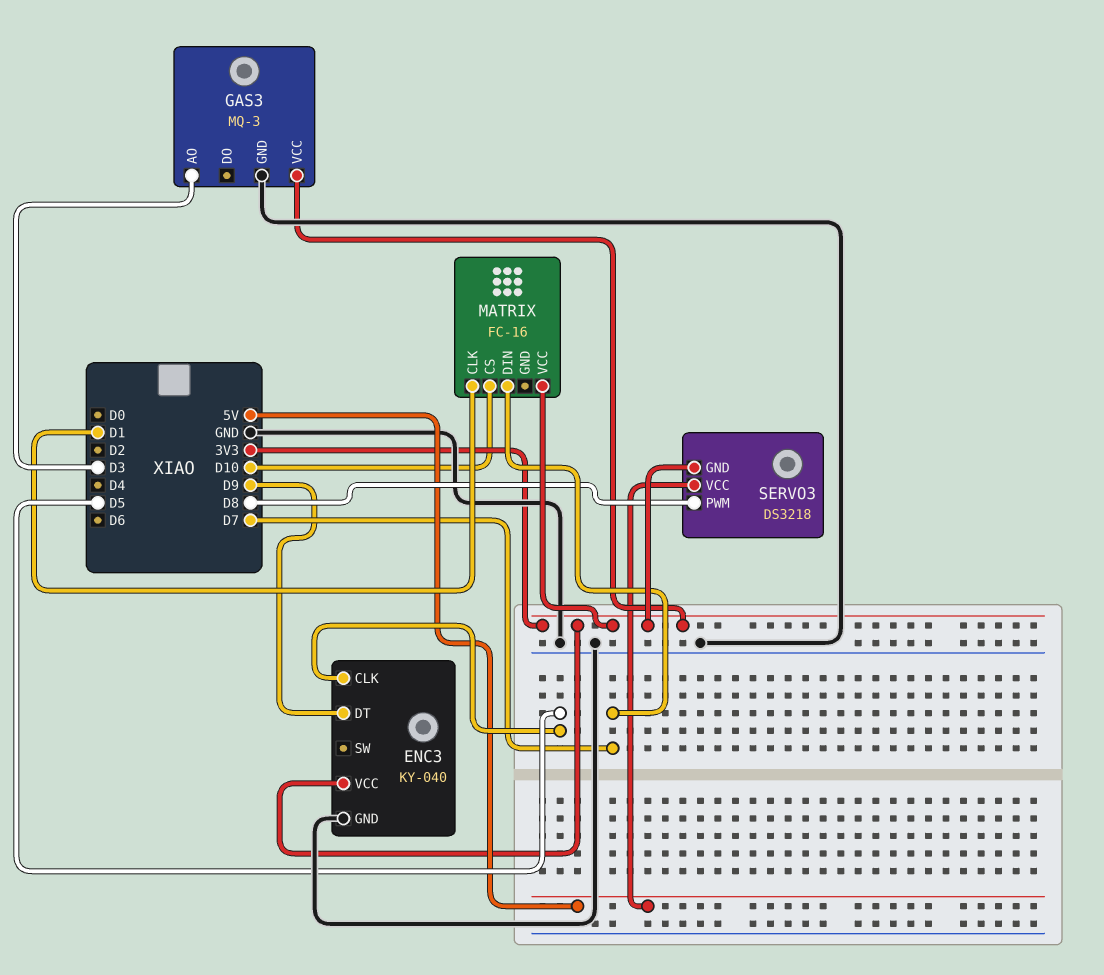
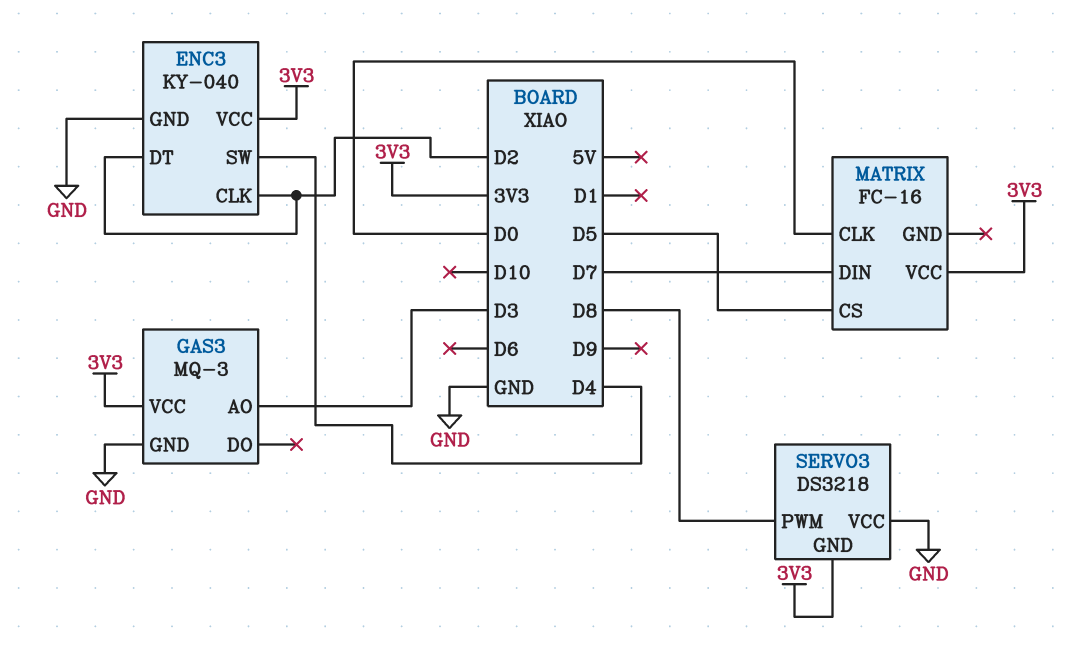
ENC3 pin CLK: D5 -> D2
ENC3 pin DT: D9 -> D2
ENC3 pin SW: none -> D4
MATRIX pin CLK: D1 -> D0
MATRIX pin CS: D10 -> D5
SERVO3 pin VCC: 5V -> GND

